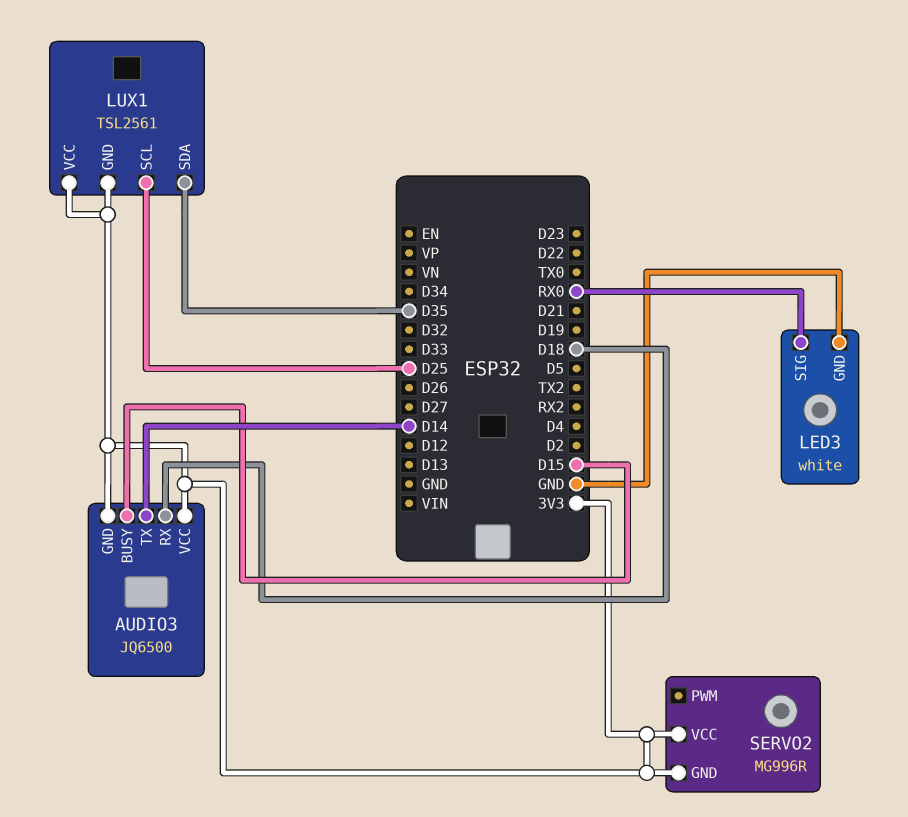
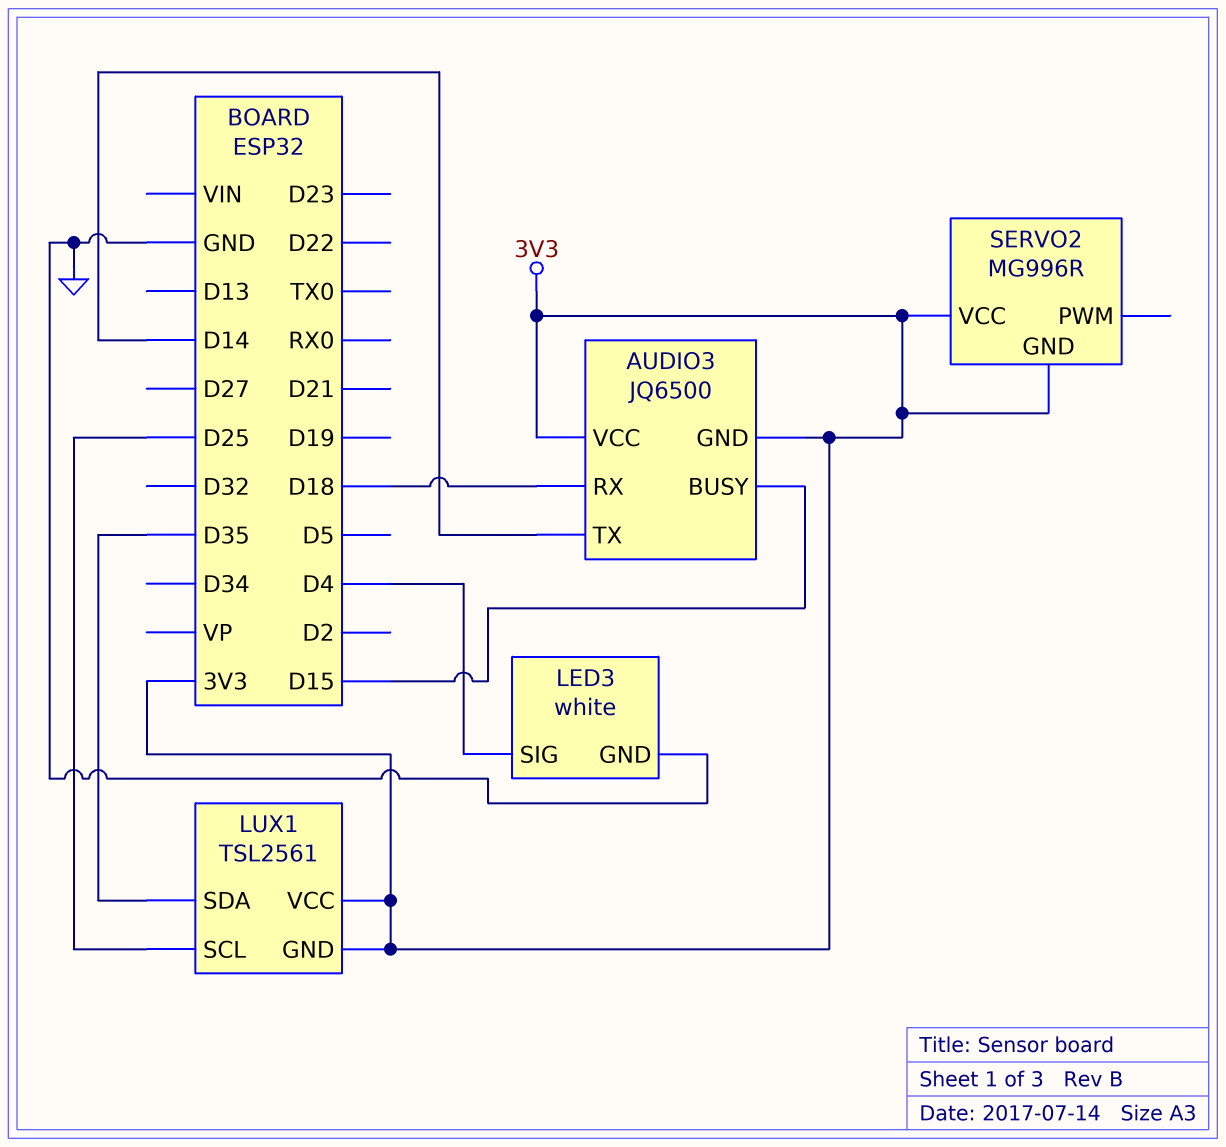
LED3 pin SIG: RX0 -> D4

